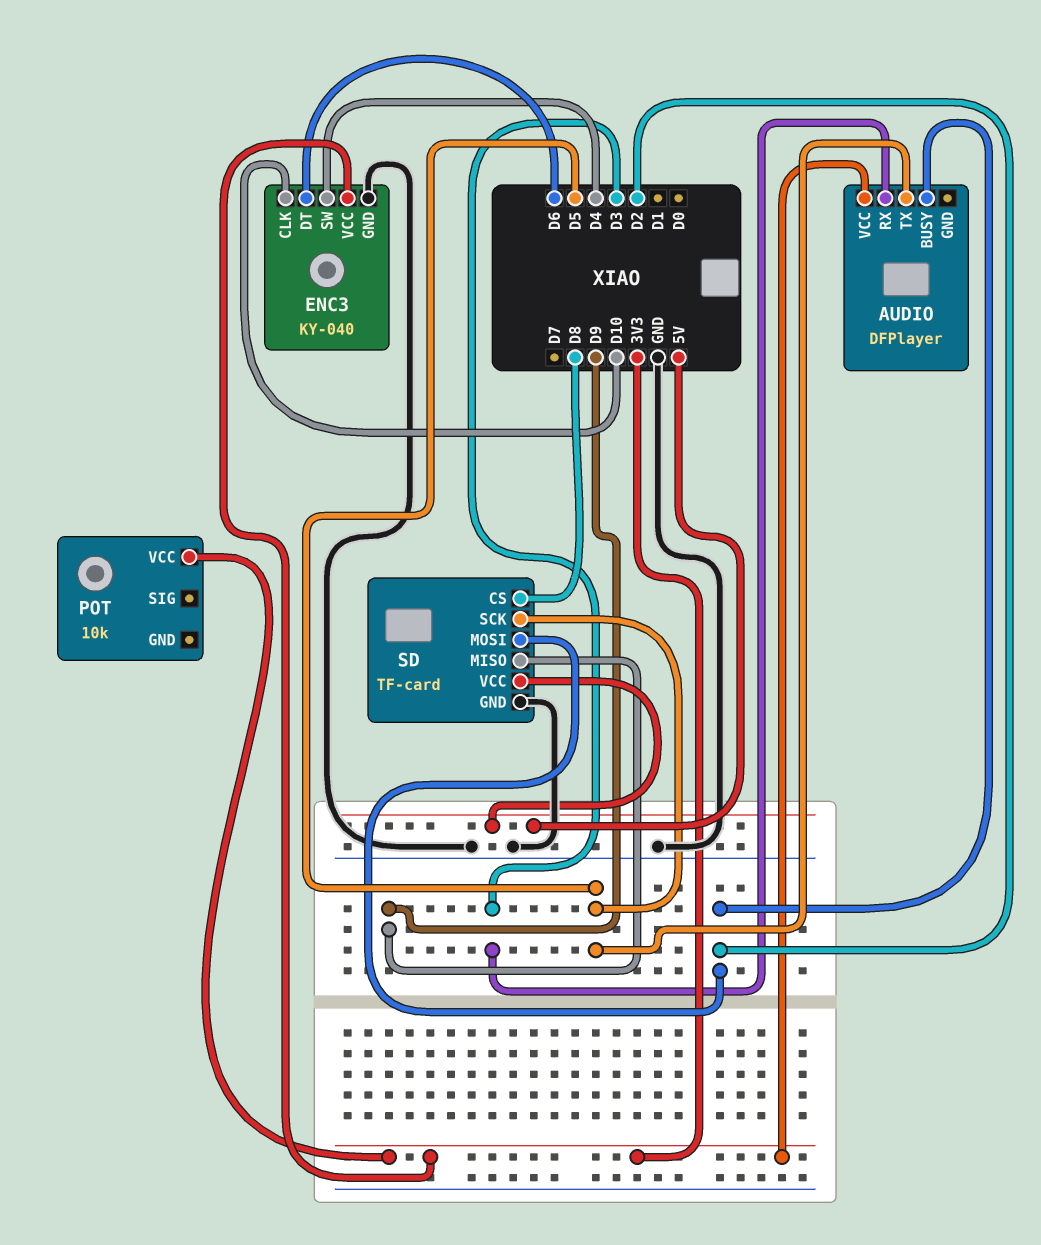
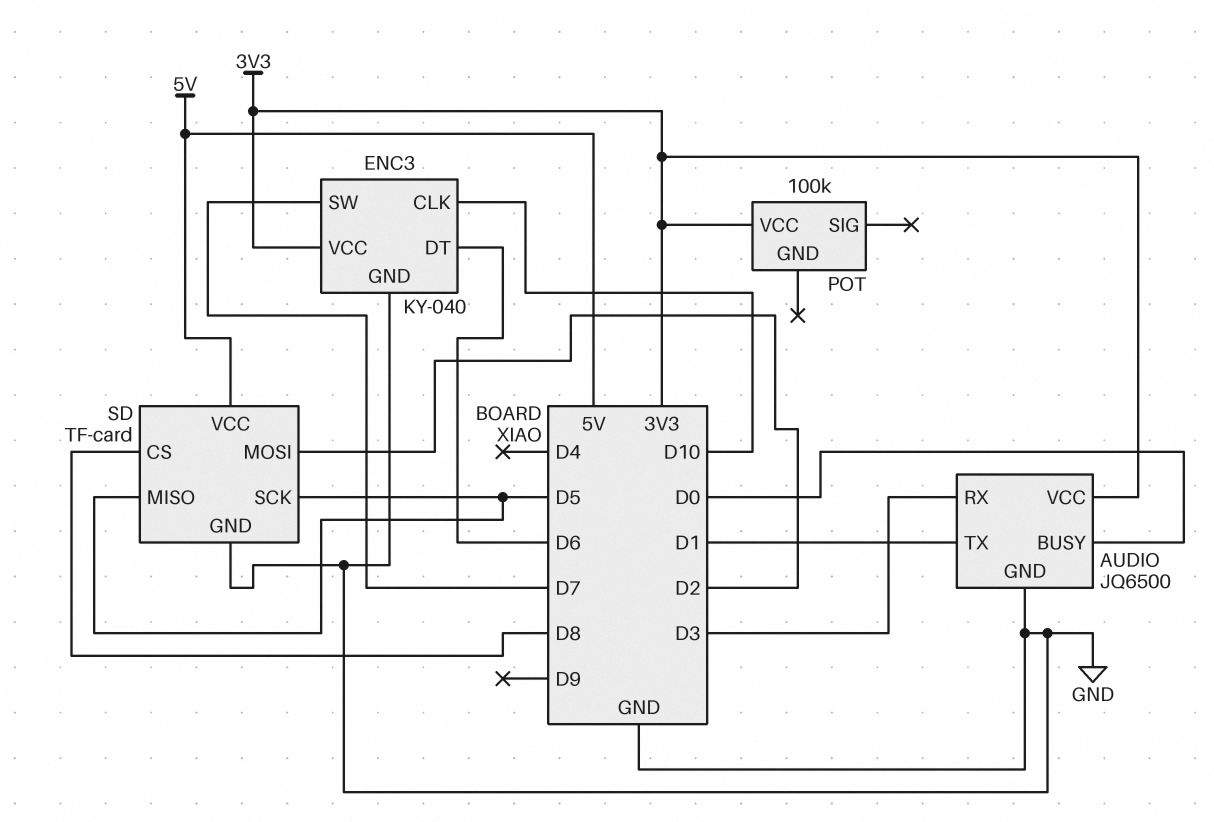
AUDIO: DFPlayer -> JQ6500
AUDIO pin BUSY: D2 -> D0
AUDIO pin GND: none -> GND
AUDIO pin TX: D5 -> D1
ENC3 pin SW: D4 -> D7
POT: 10k -> 100k
SD pin MISO: D9 -> D5

